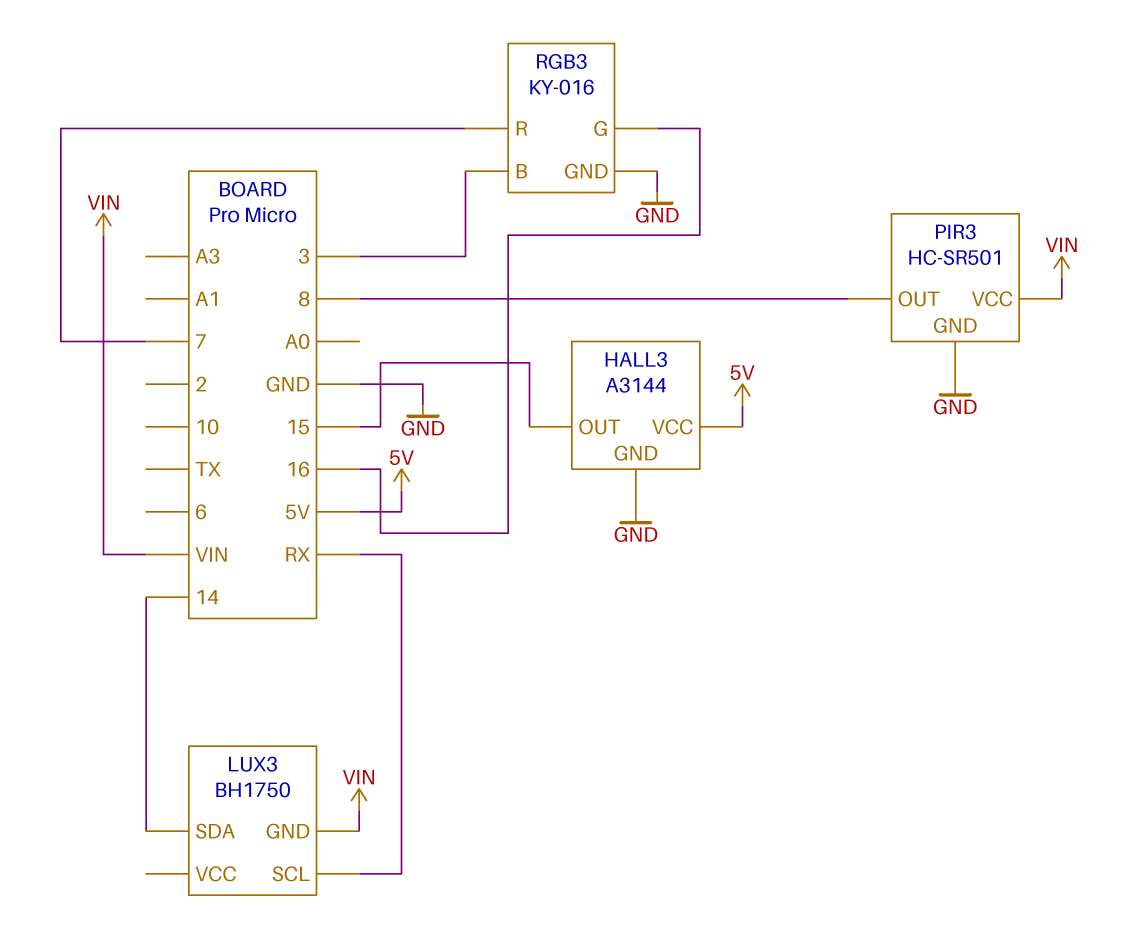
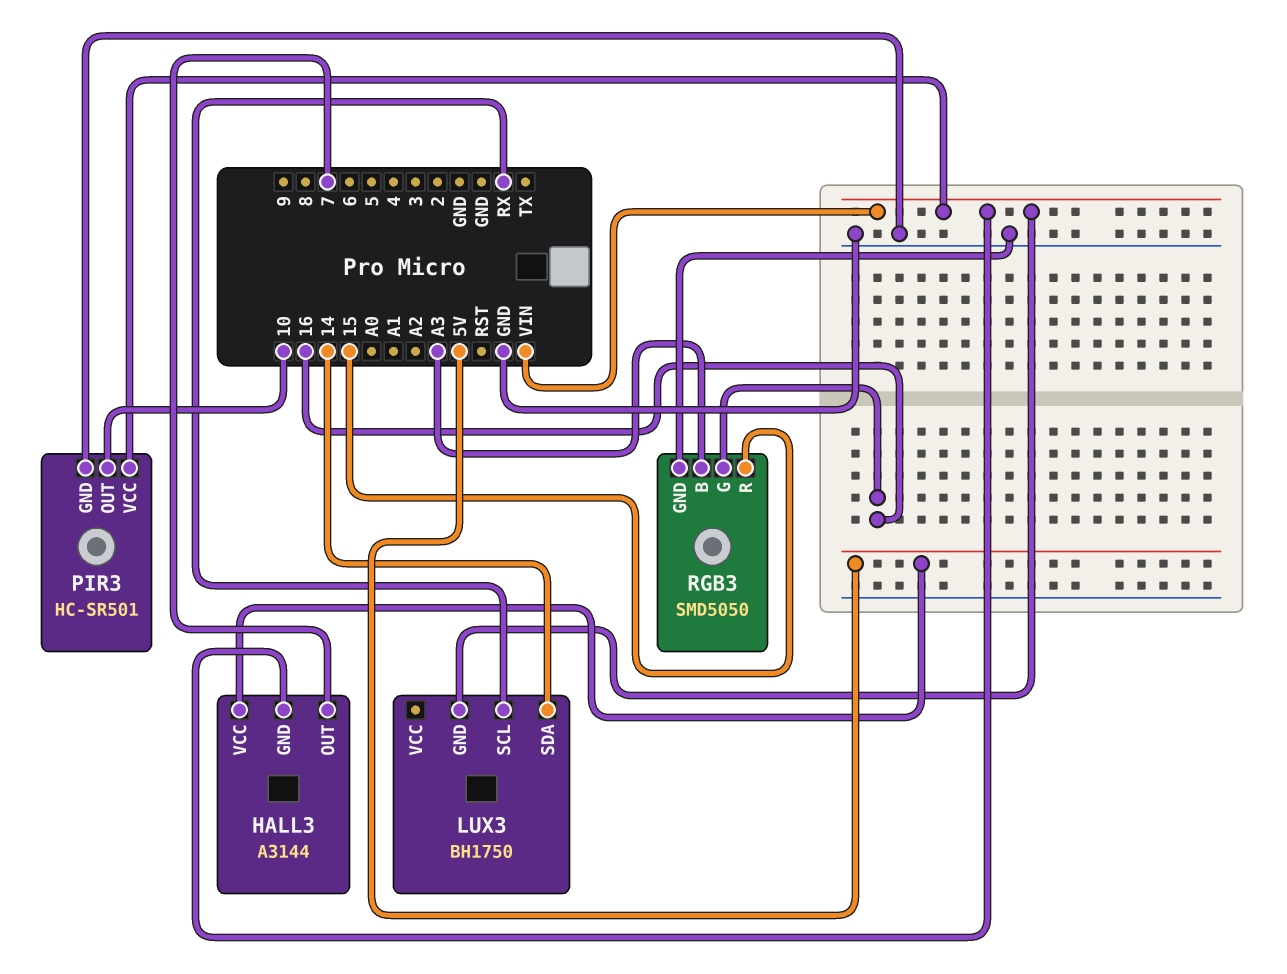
HALL3 pin GND: GND -> VIN
HALL3 pin OUT: 15 -> 7
PIR3 pin OUT: 8 -> 10
RGB3: KY-016 -> SMD5050
RGB3 pin B: 3 -> A3
RGB3 pin R: 7 -> 15

